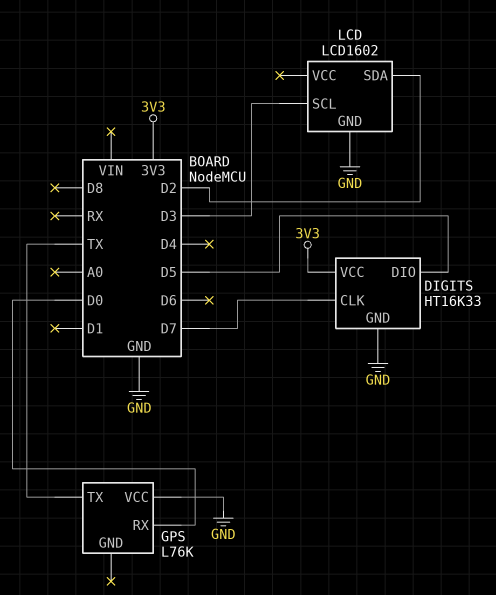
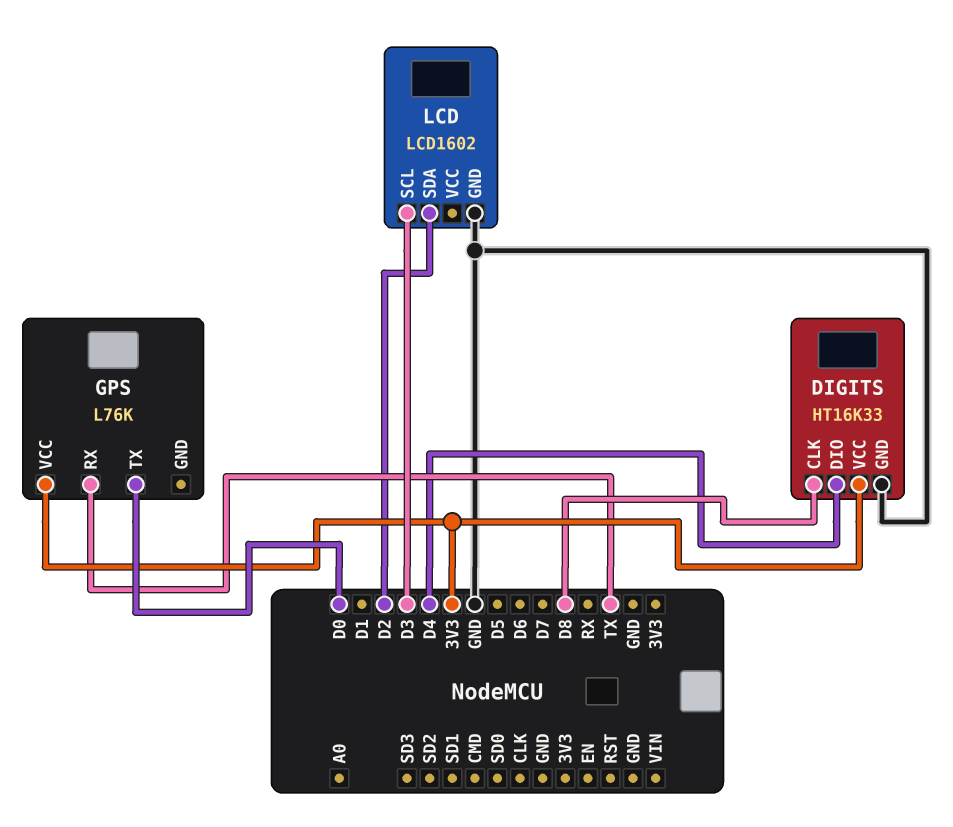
DIGITS pin CLK: D7 -> D8
DIGITS pin DIO: D5 -> D4
GPS pin RX: D0 -> TX
GPS pin TX: TX -> D0
GPS pin VCC: GND -> 3V3

